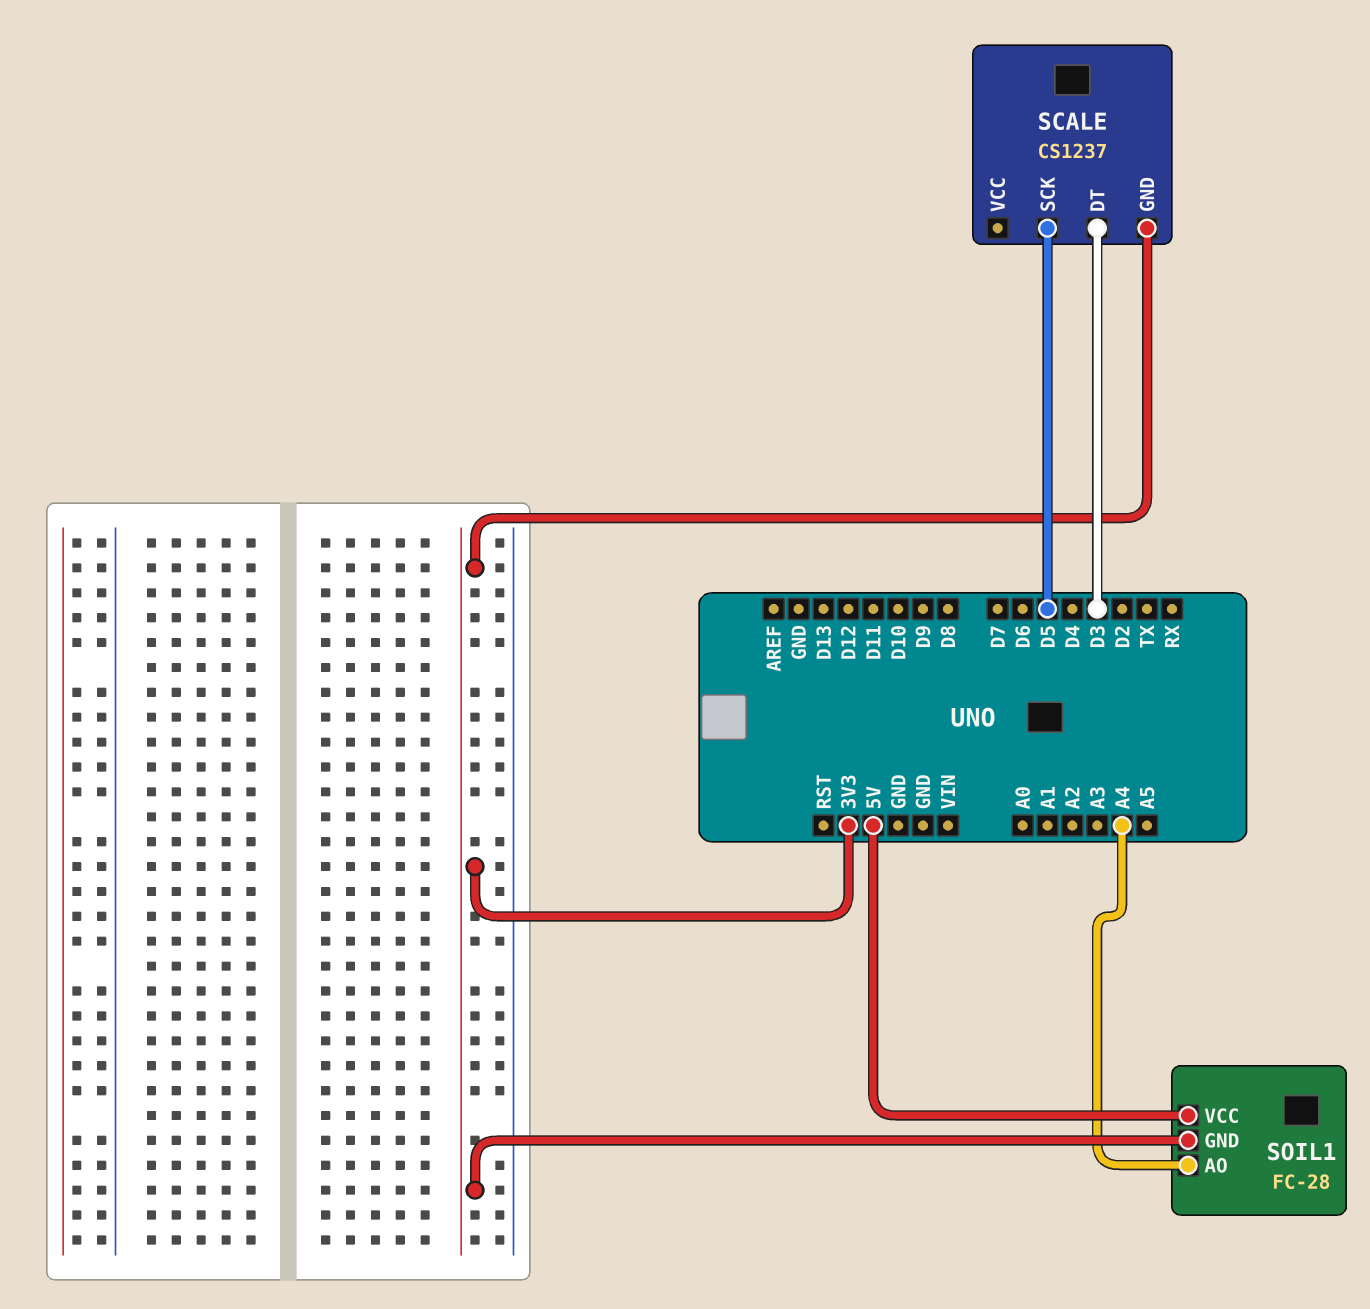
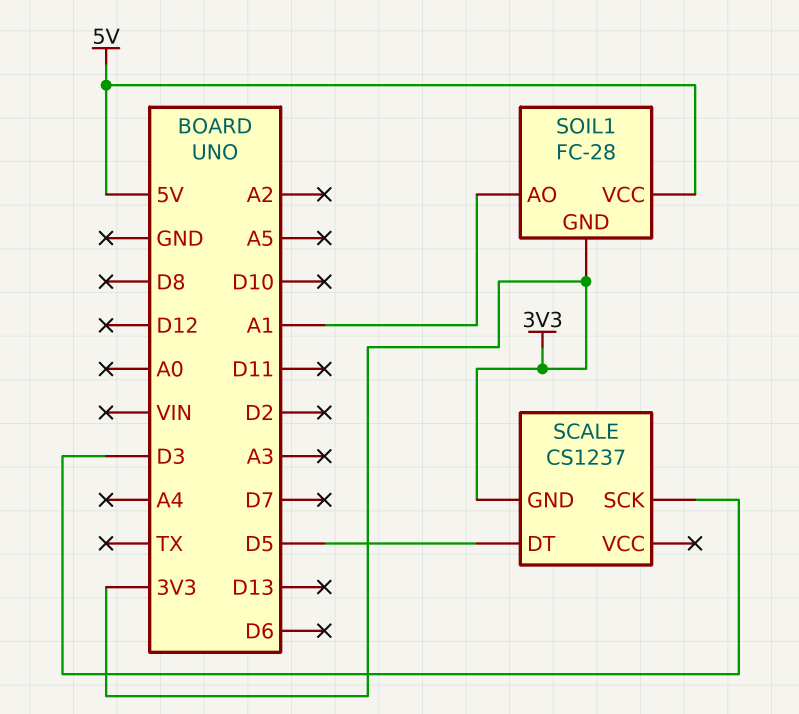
SCALE pin DT: D3 -> D5
SCALE pin SCK: D5 -> D3
SOIL1 pin AO: A4 -> A1

